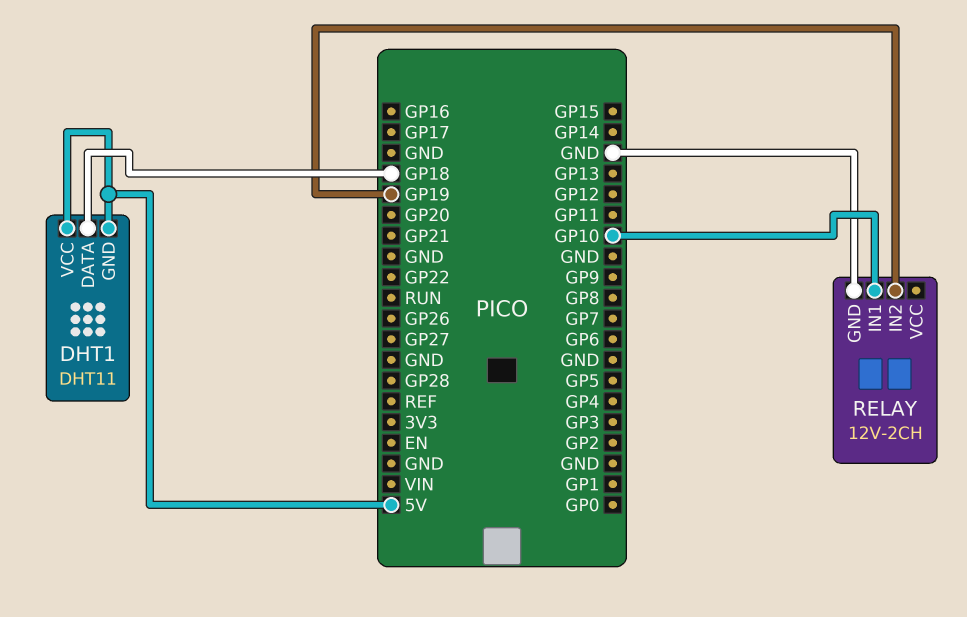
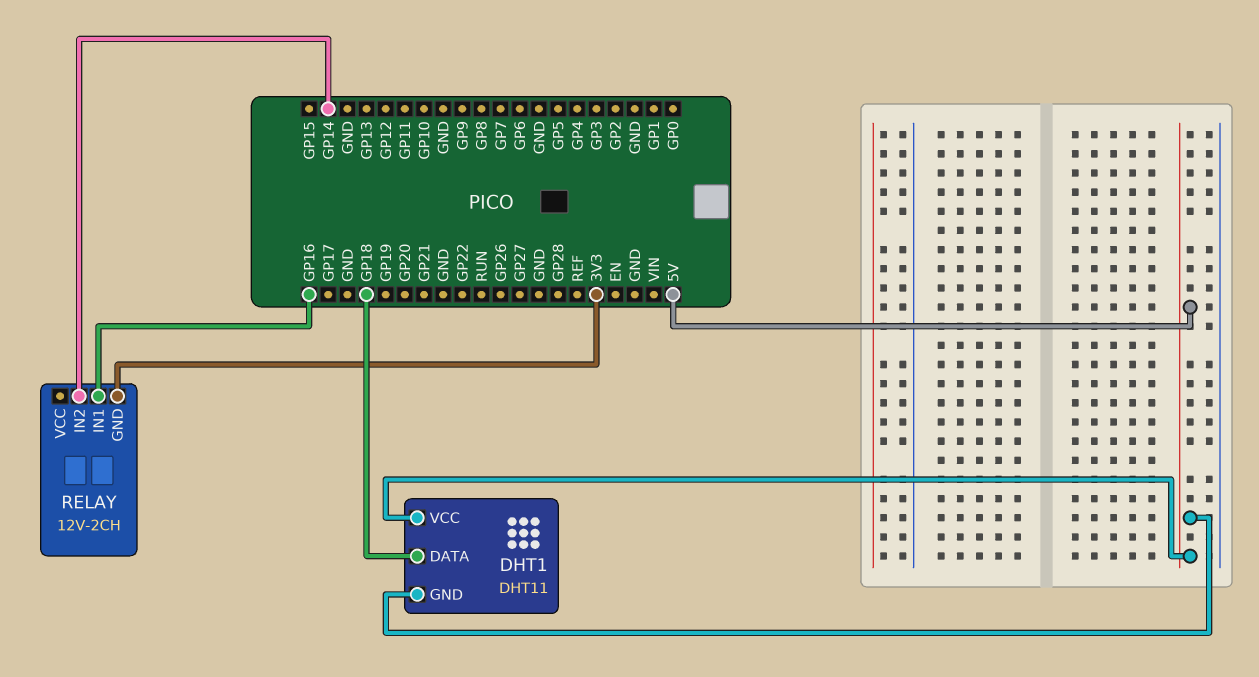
RELAY pin GND: GND -> 3V3
RELAY pin IN1: GP10 -> GP16
RELAY pin IN2: GP19 -> GP14

